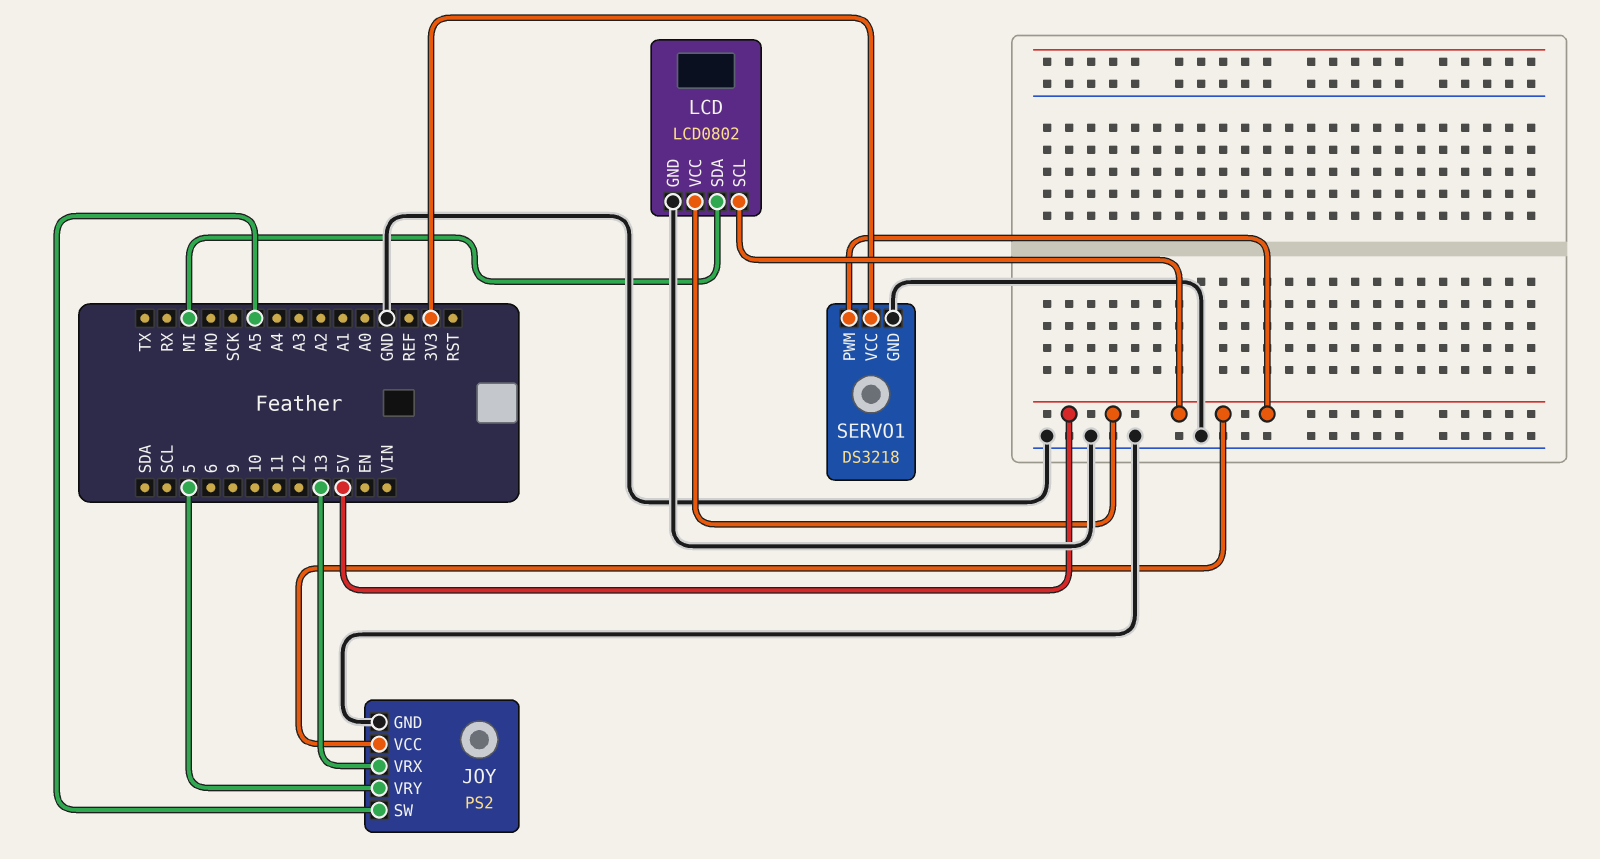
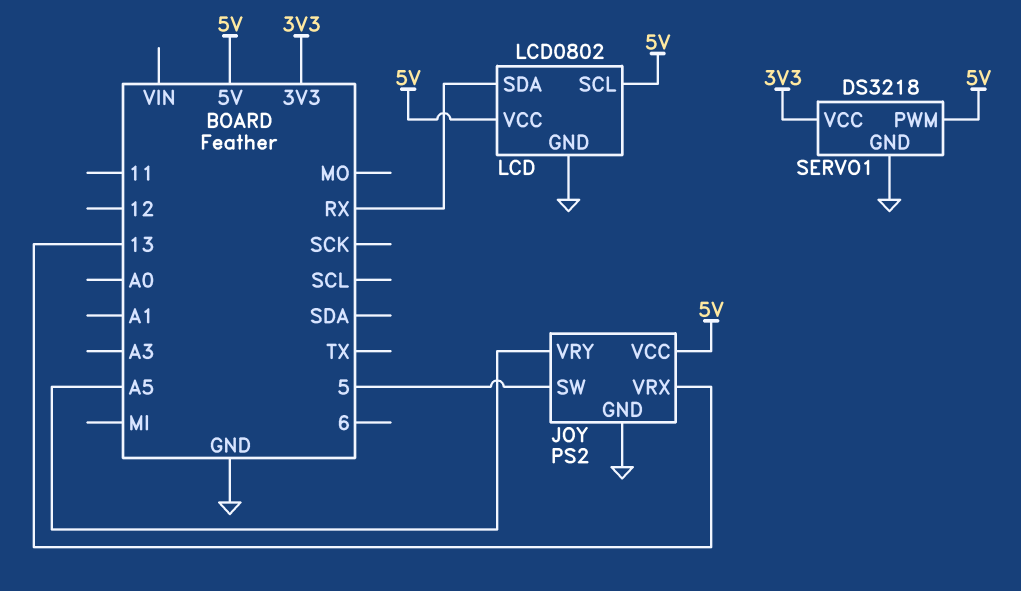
JOY pin SW: A5 -> 5
JOY pin VRY: 5 -> A5
LCD pin SDA: MI -> RX

